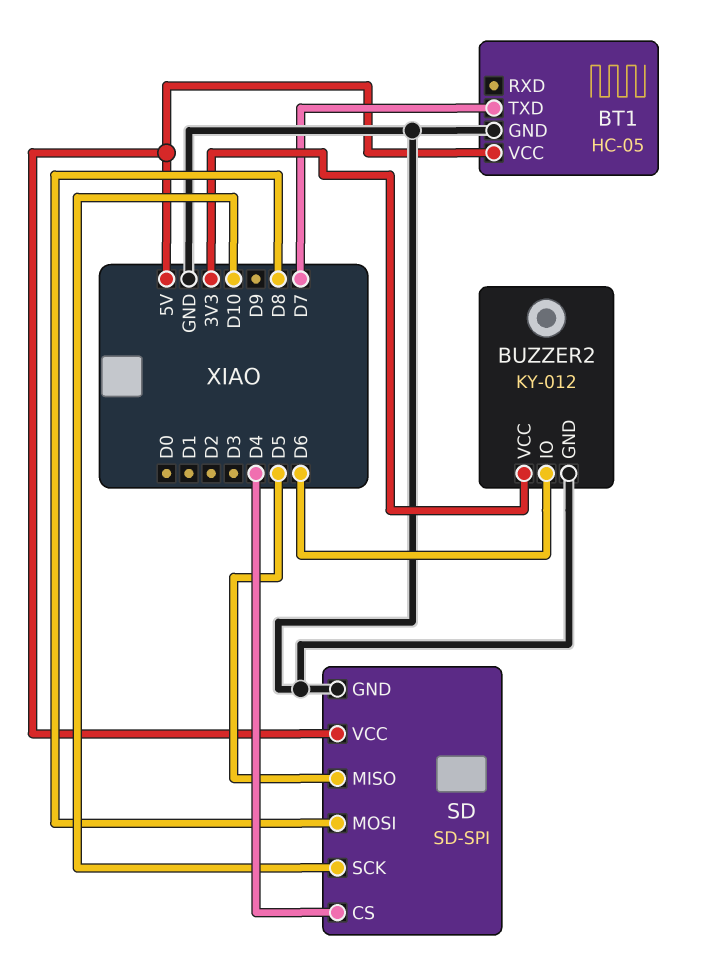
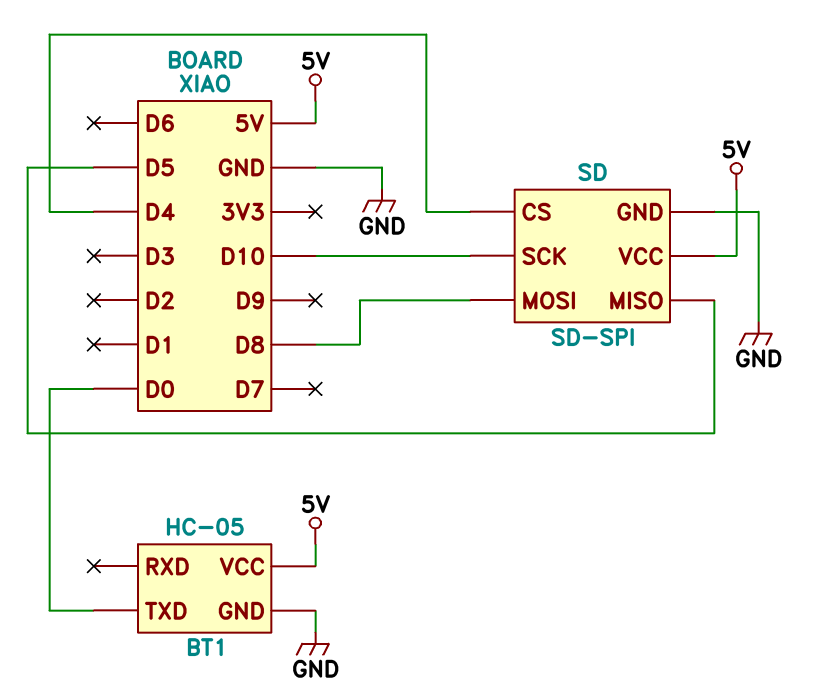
BT1 pin TXD: D7 -> D0
BUZZER2: KY-012 -> none
BUZZER2 pin GND: GND -> none
BUZZER2 pin IO: D6 -> none
BUZZER2 pin VCC: 3V3 -> none

